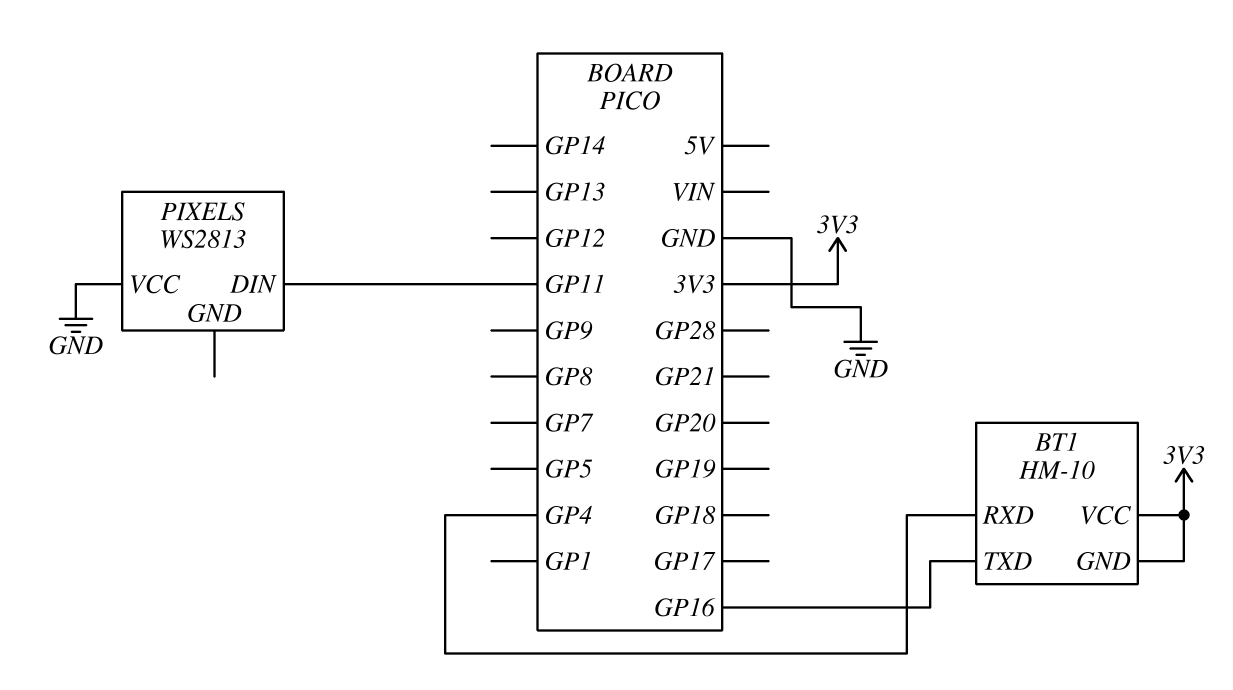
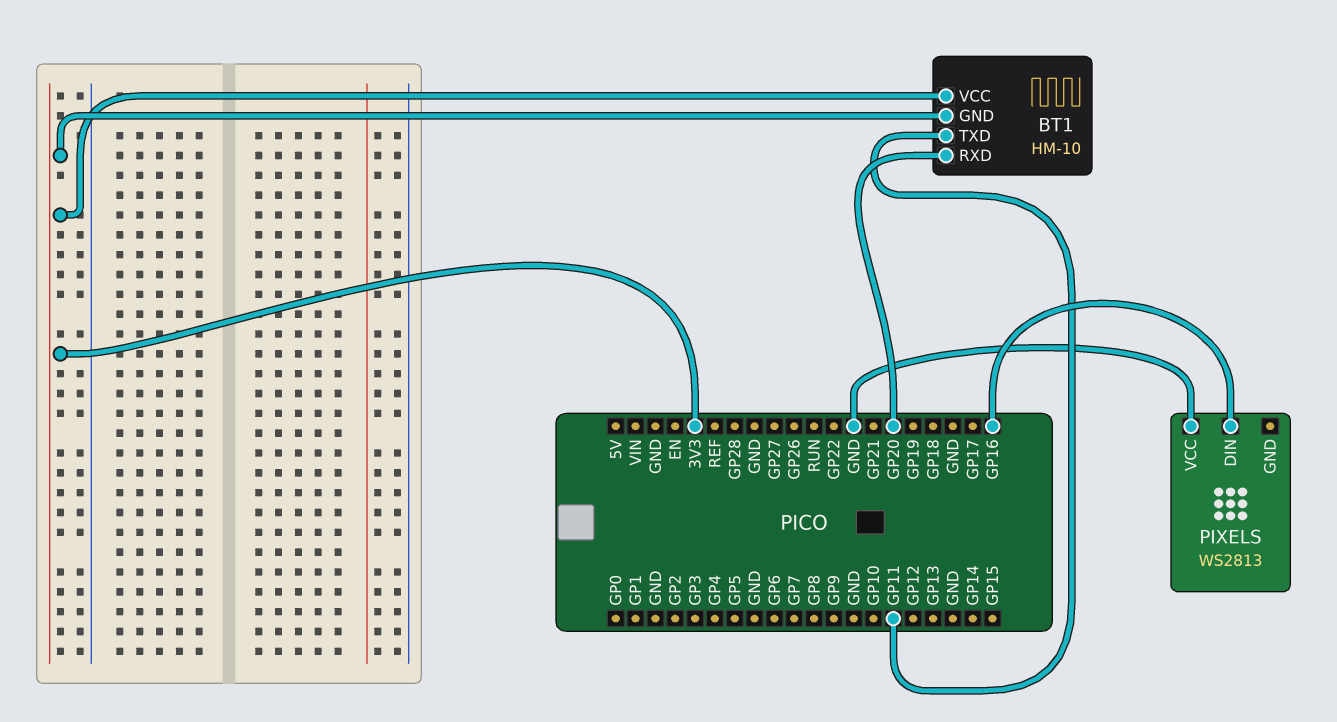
BT1 pin RXD: GP4 -> GP20
BT1 pin TXD: GP16 -> GP11
PIXELS pin DIN: GP11 -> GP16

